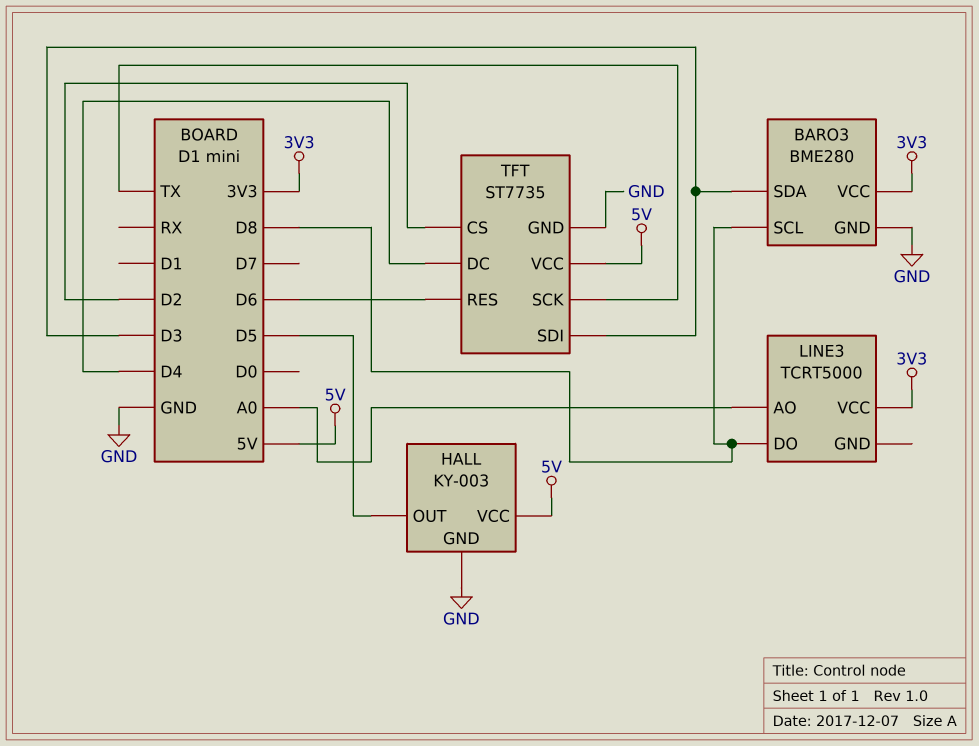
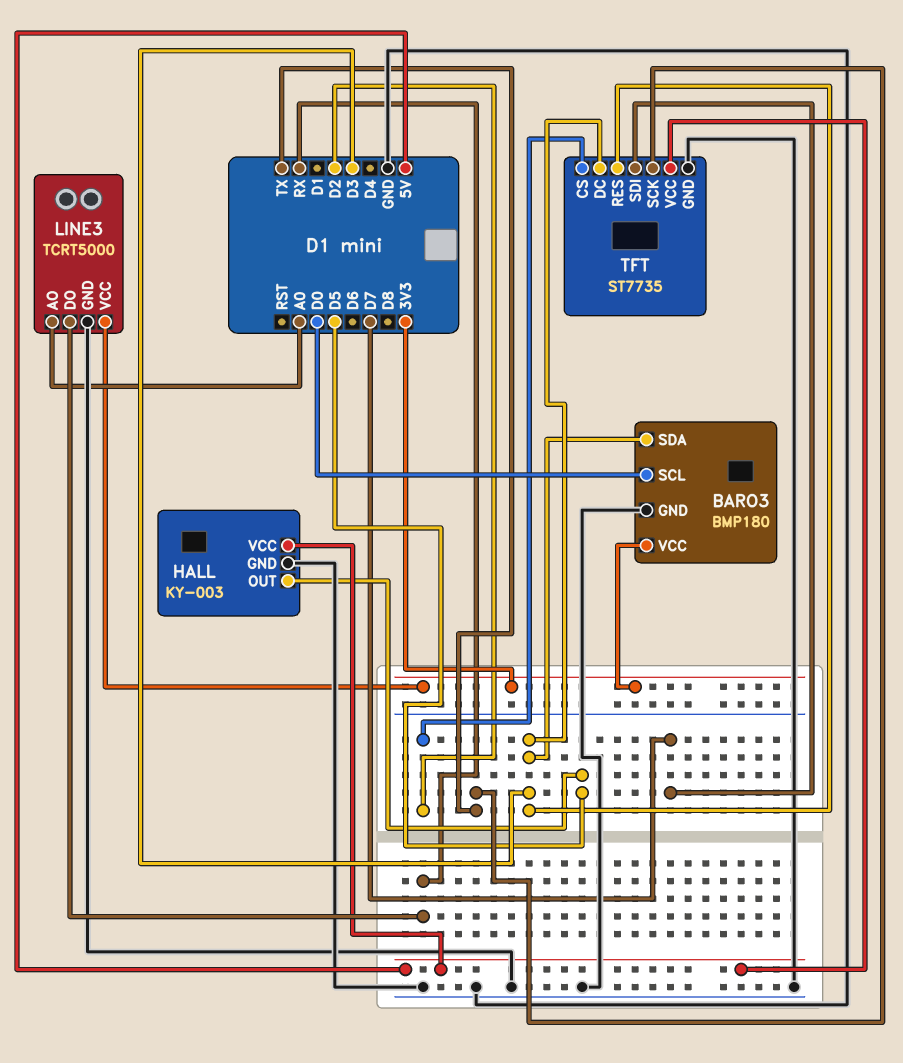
BARO3: BME280 -> BMP180
BARO3 pin SCL: D8 -> D0
LINE3 pin DO: D8 -> RX
LINE3 pin GND: none -> GND
TFT pin DC: D4 -> D3
TFT pin RES: D6 -> D3
TFT pin SDI: D3 -> D7

